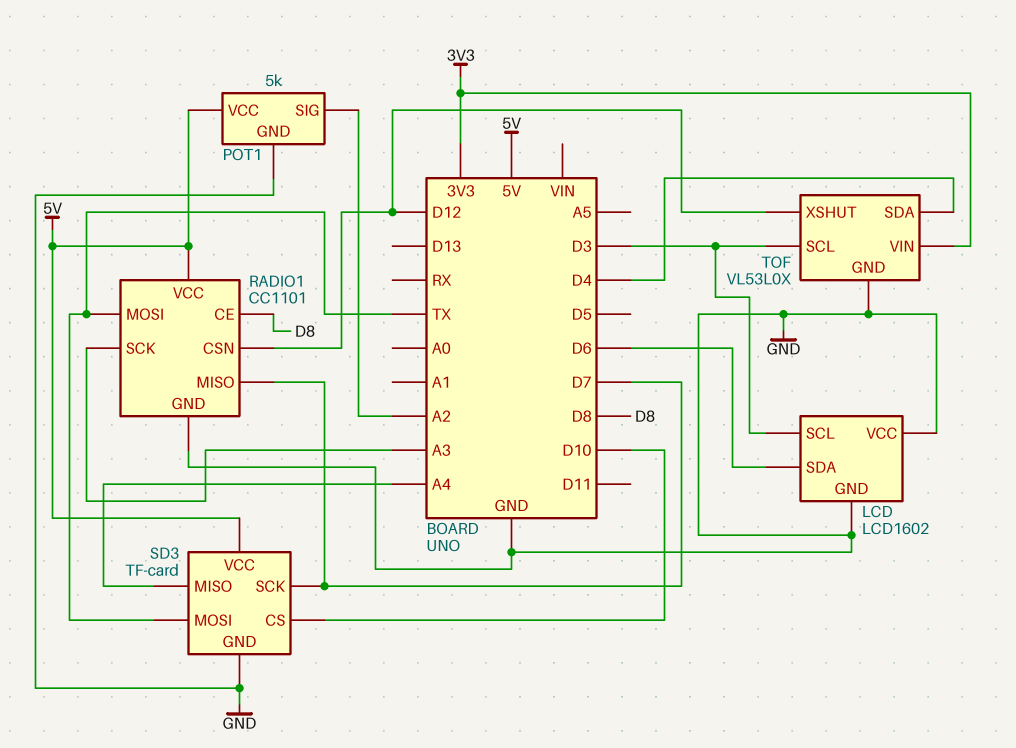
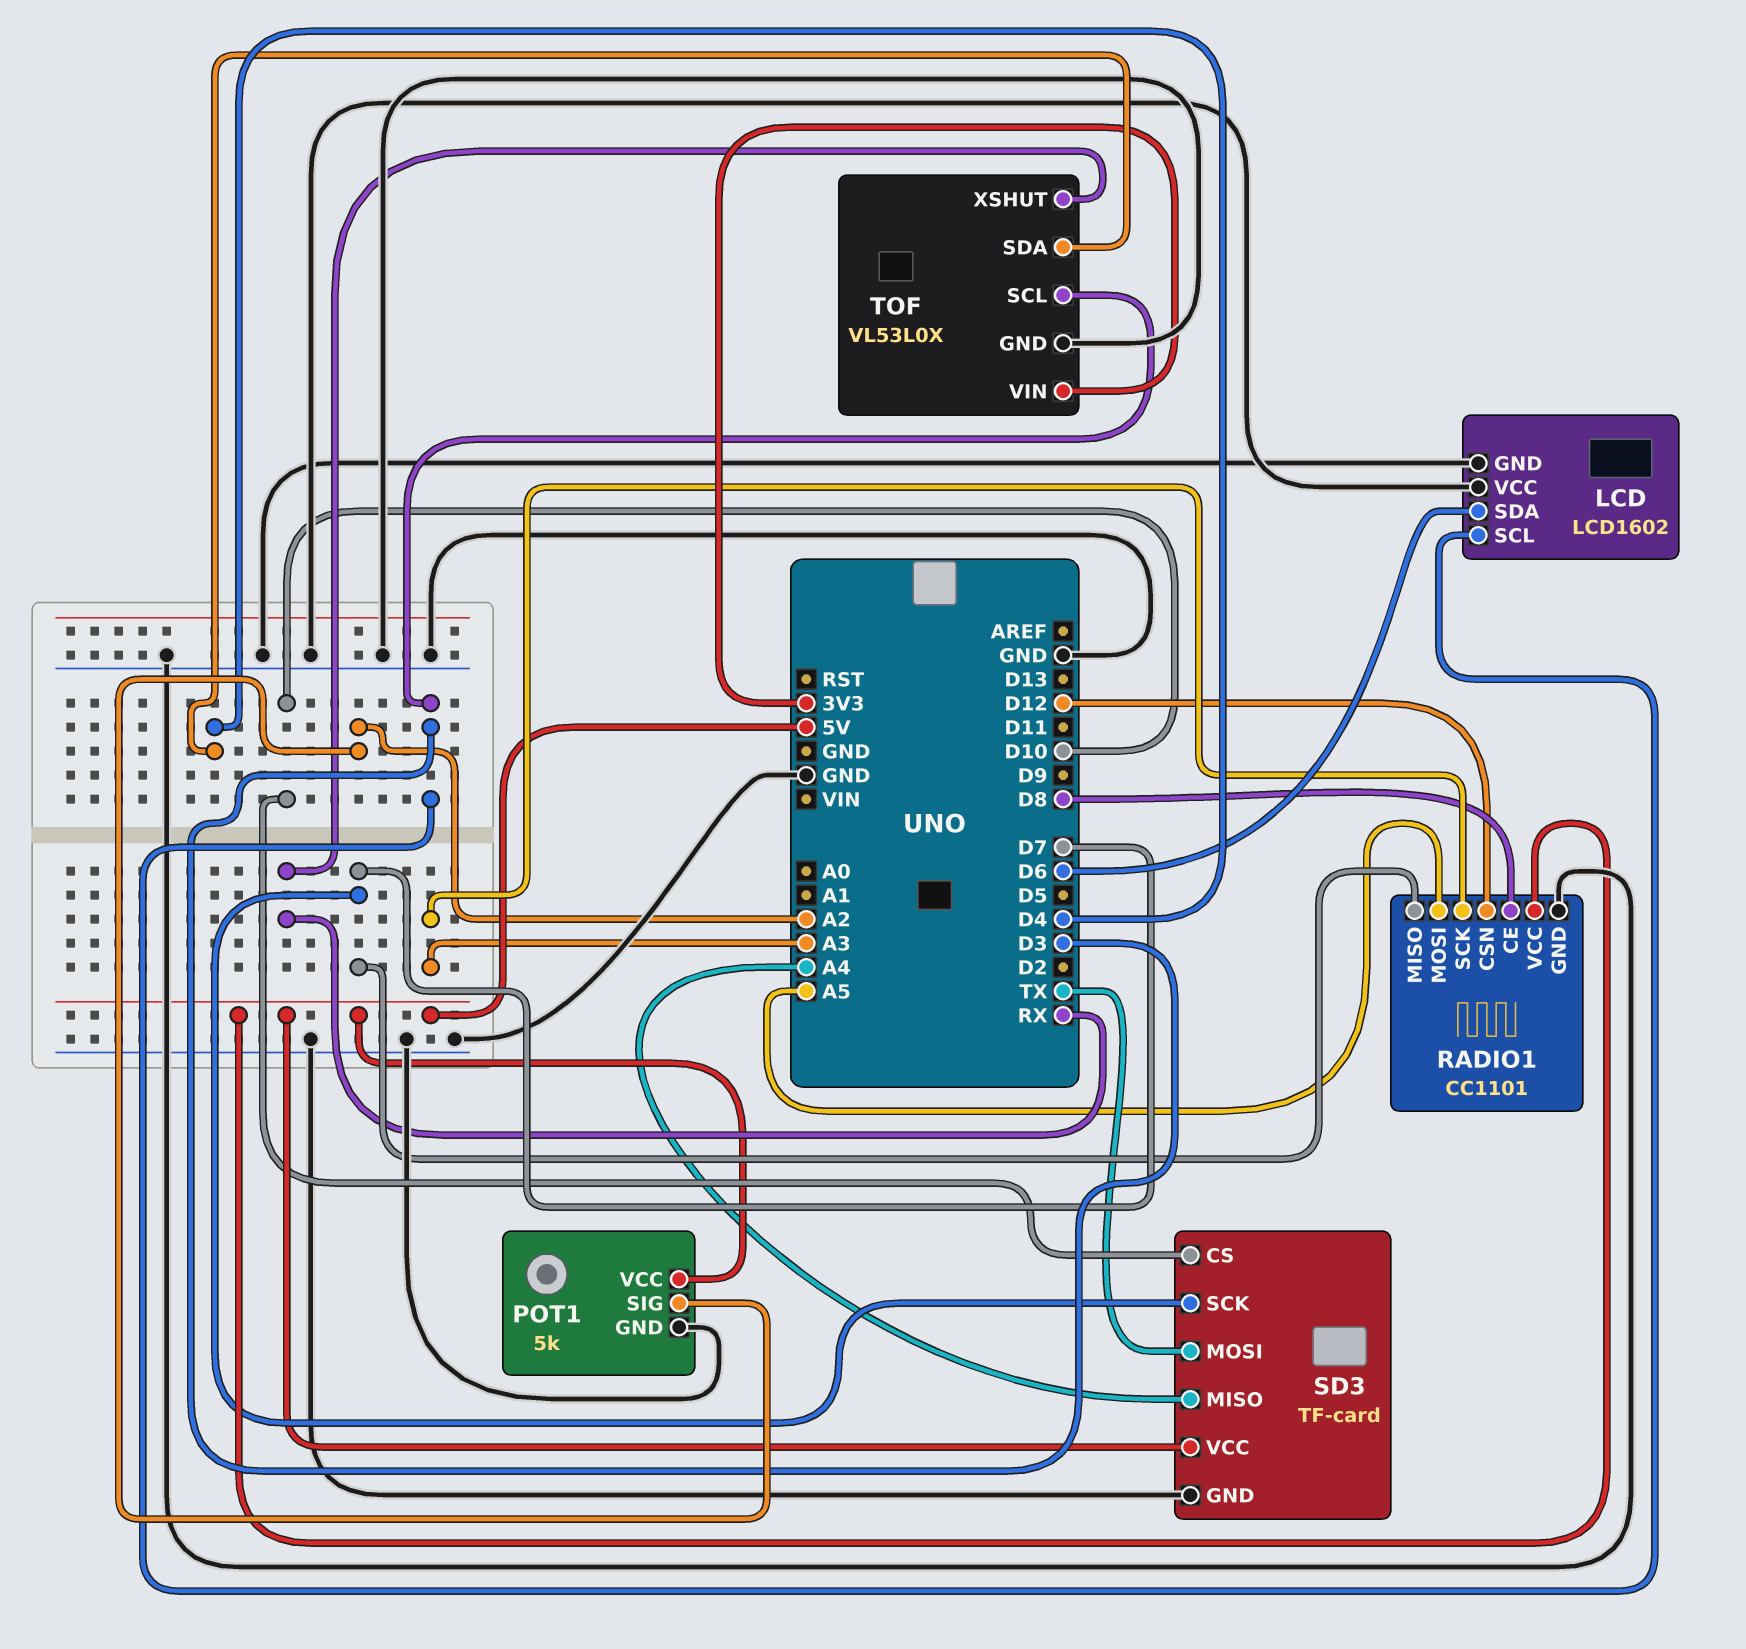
RADIO1 pin MOSI: TX -> A5
TOF pin XSHUT: D12 -> RX

